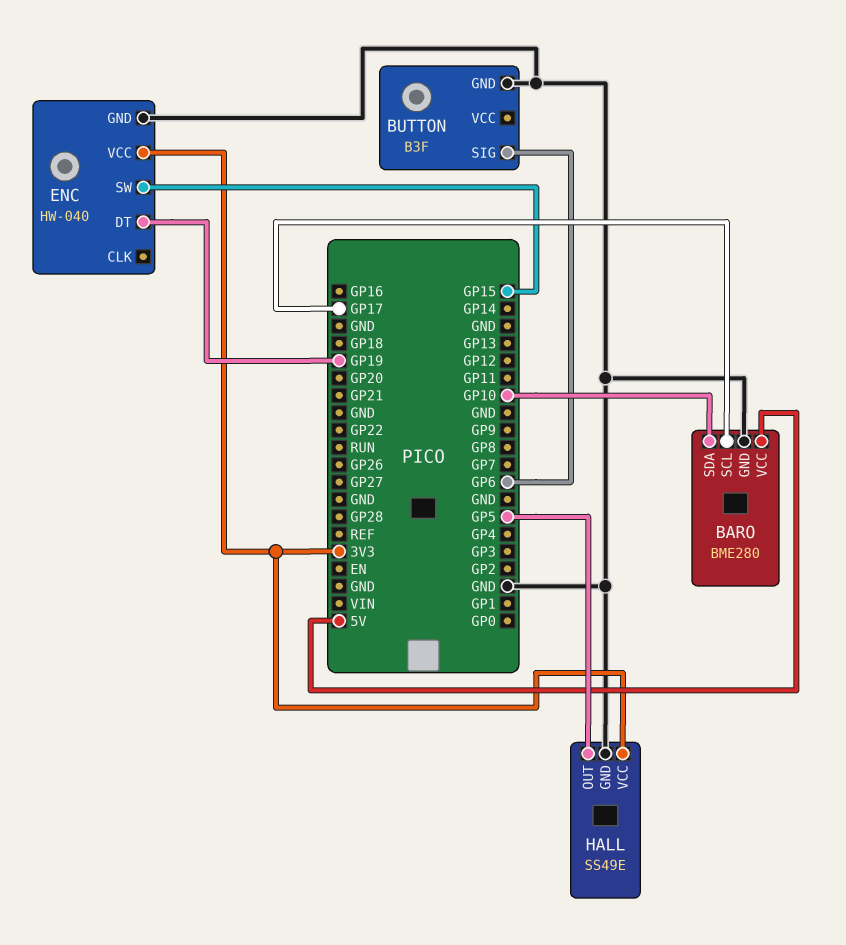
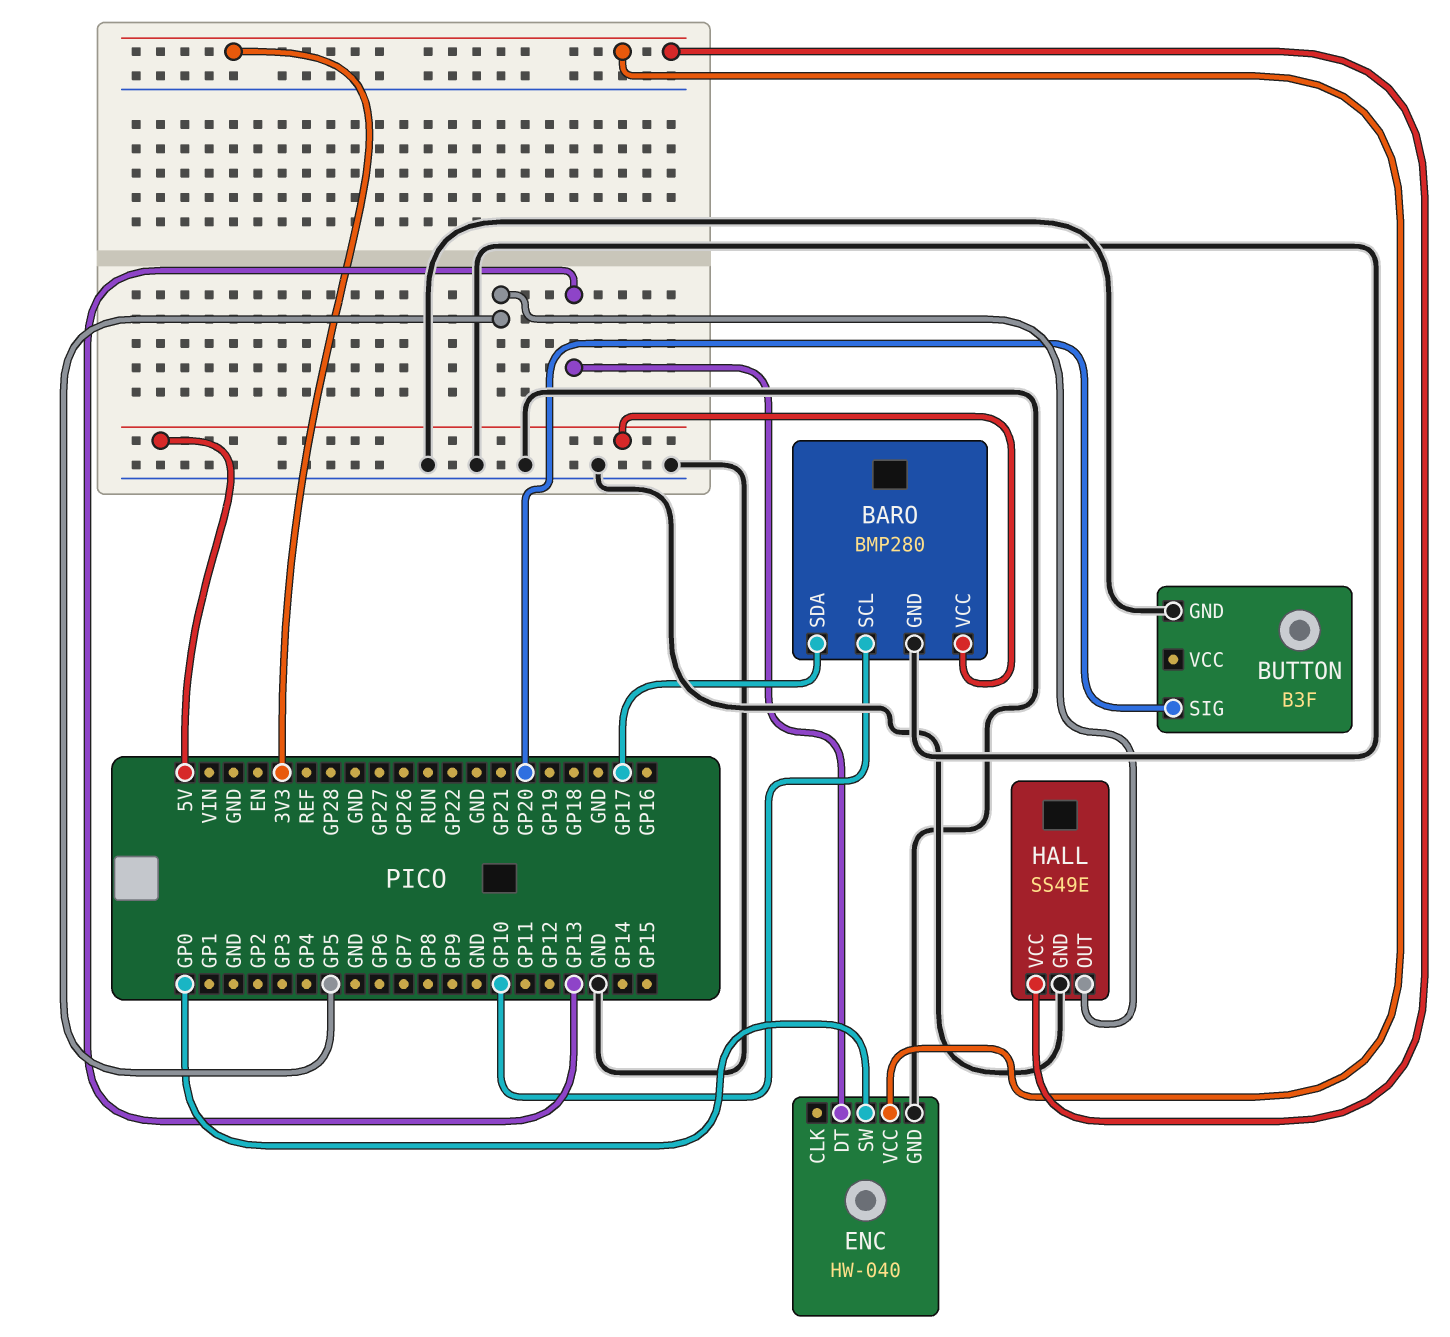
BARO: BME280 -> BMP280
BARO pin SCL: GP17 -> GP10
BARO pin SDA: GP10 -> GP17
BUTTON pin SIG: GP6 -> GP20
ENC pin DT: GP19 -> GP13
ENC pin SW: GP15 -> GP0

